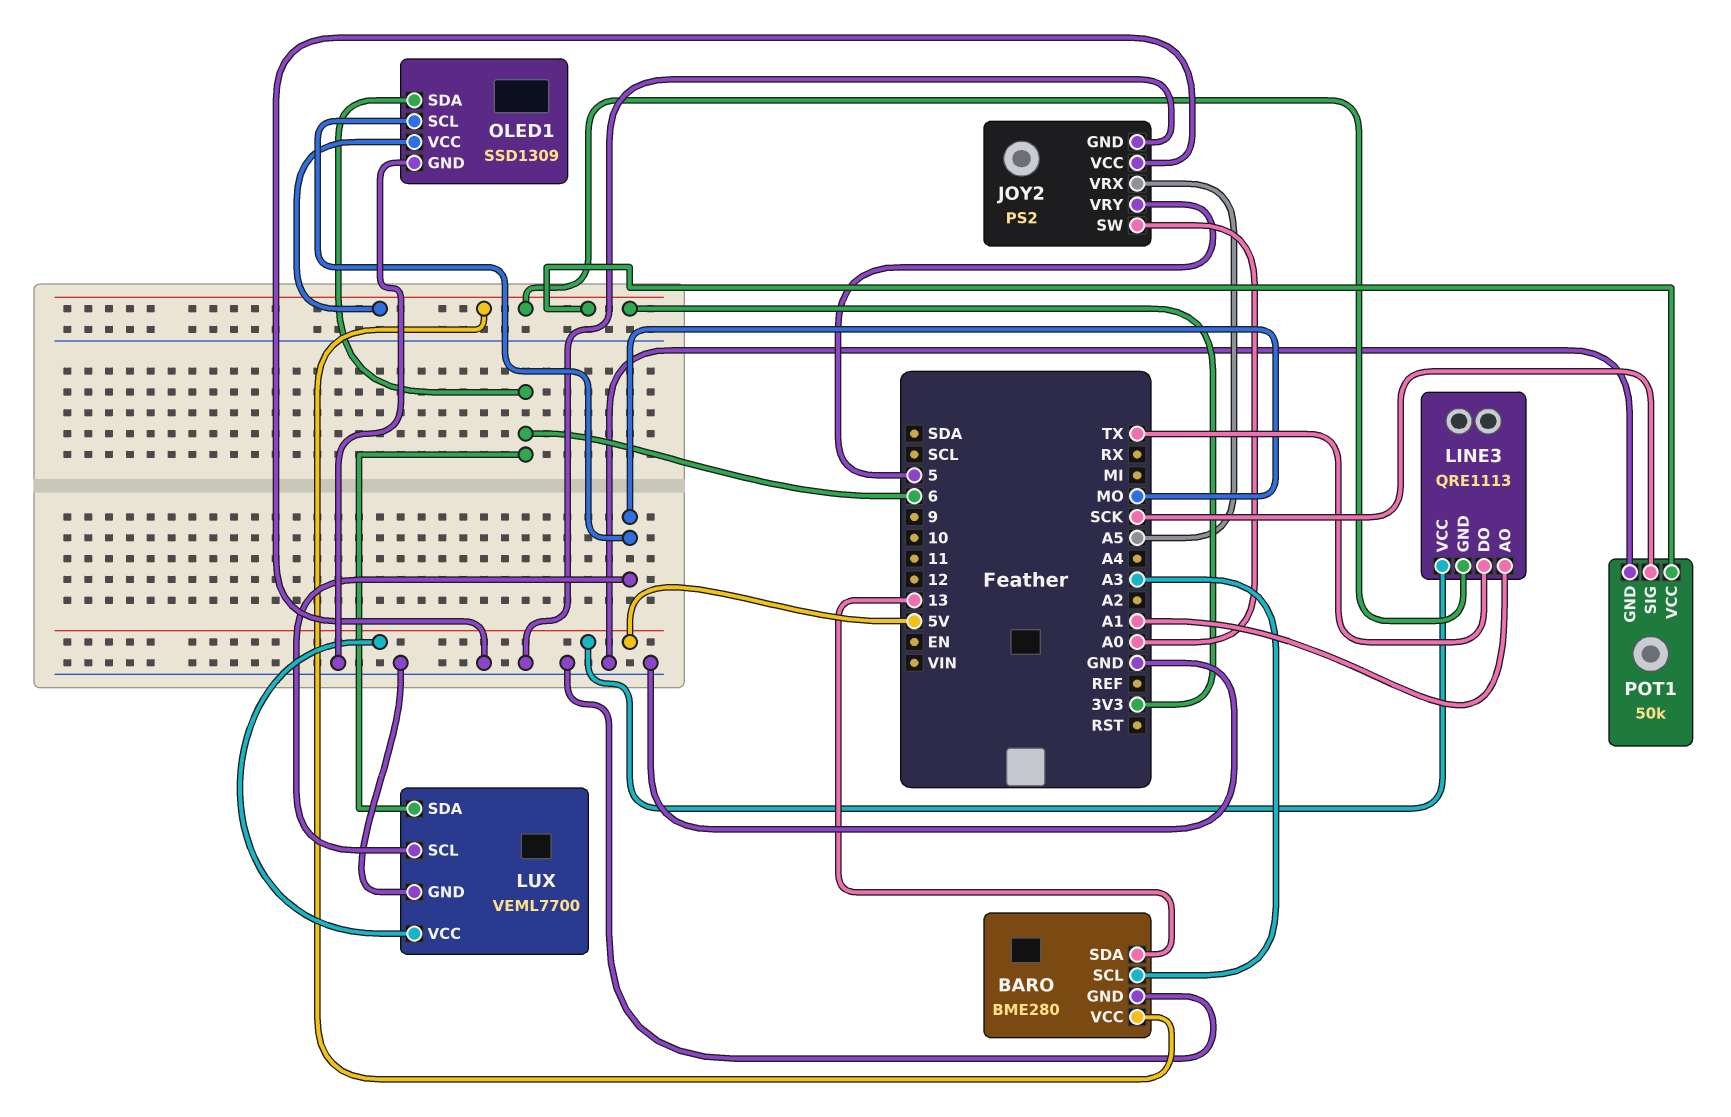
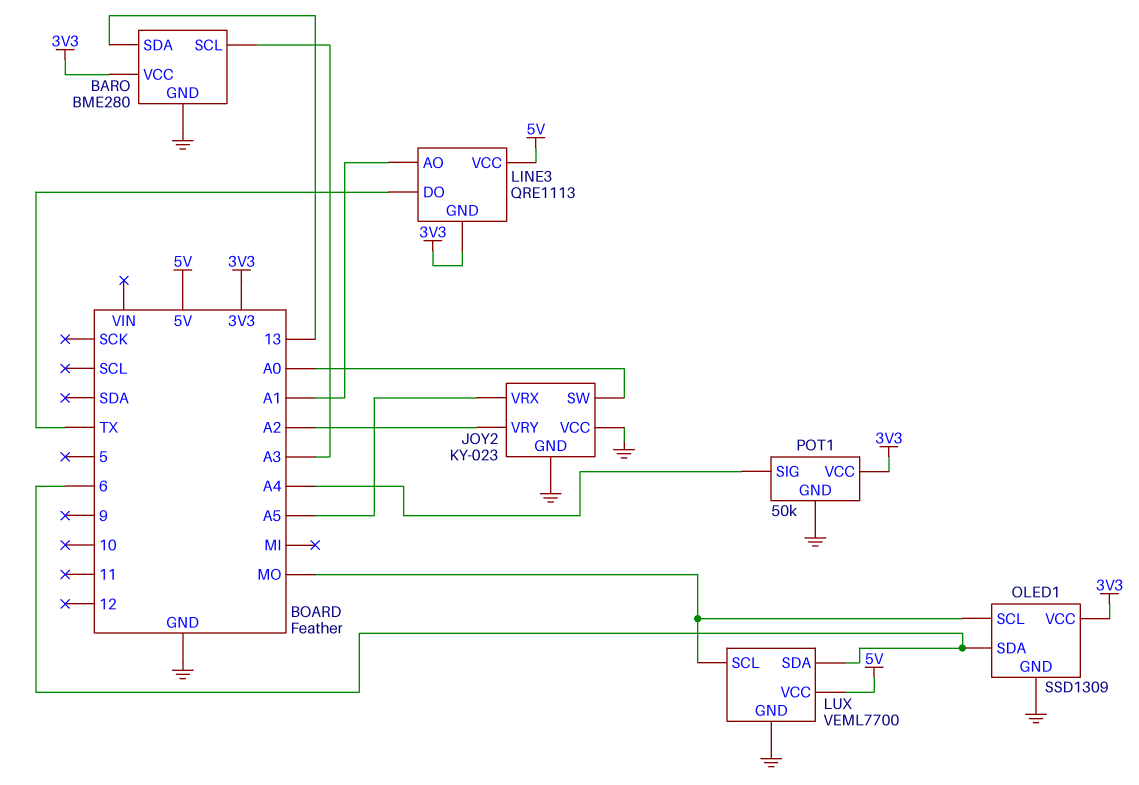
JOY2: PS2 -> KY-023
JOY2 pin VRY: 5 -> A2
POT1 pin SIG: SCK -> A4

